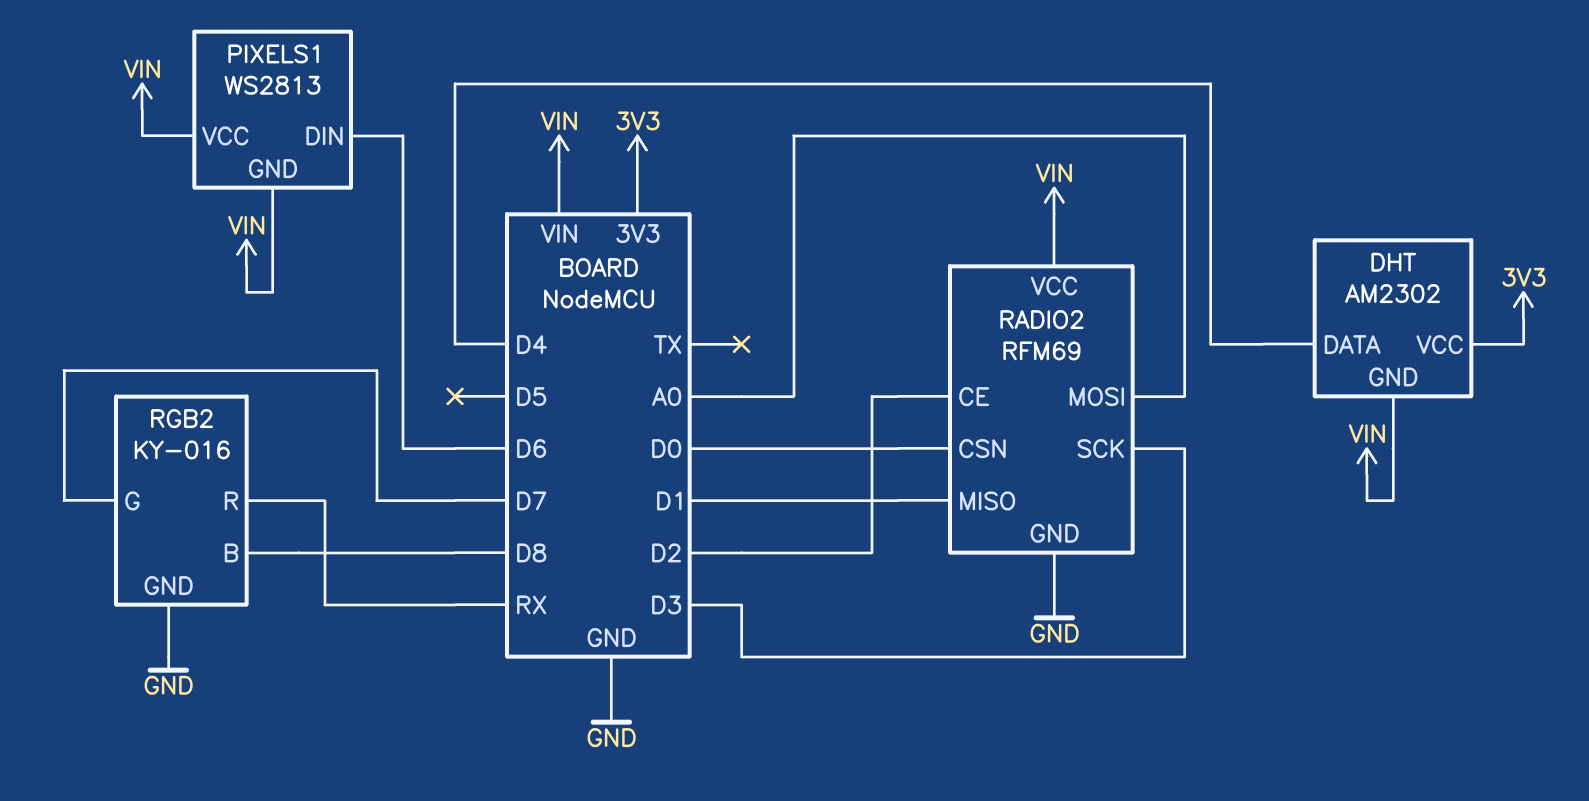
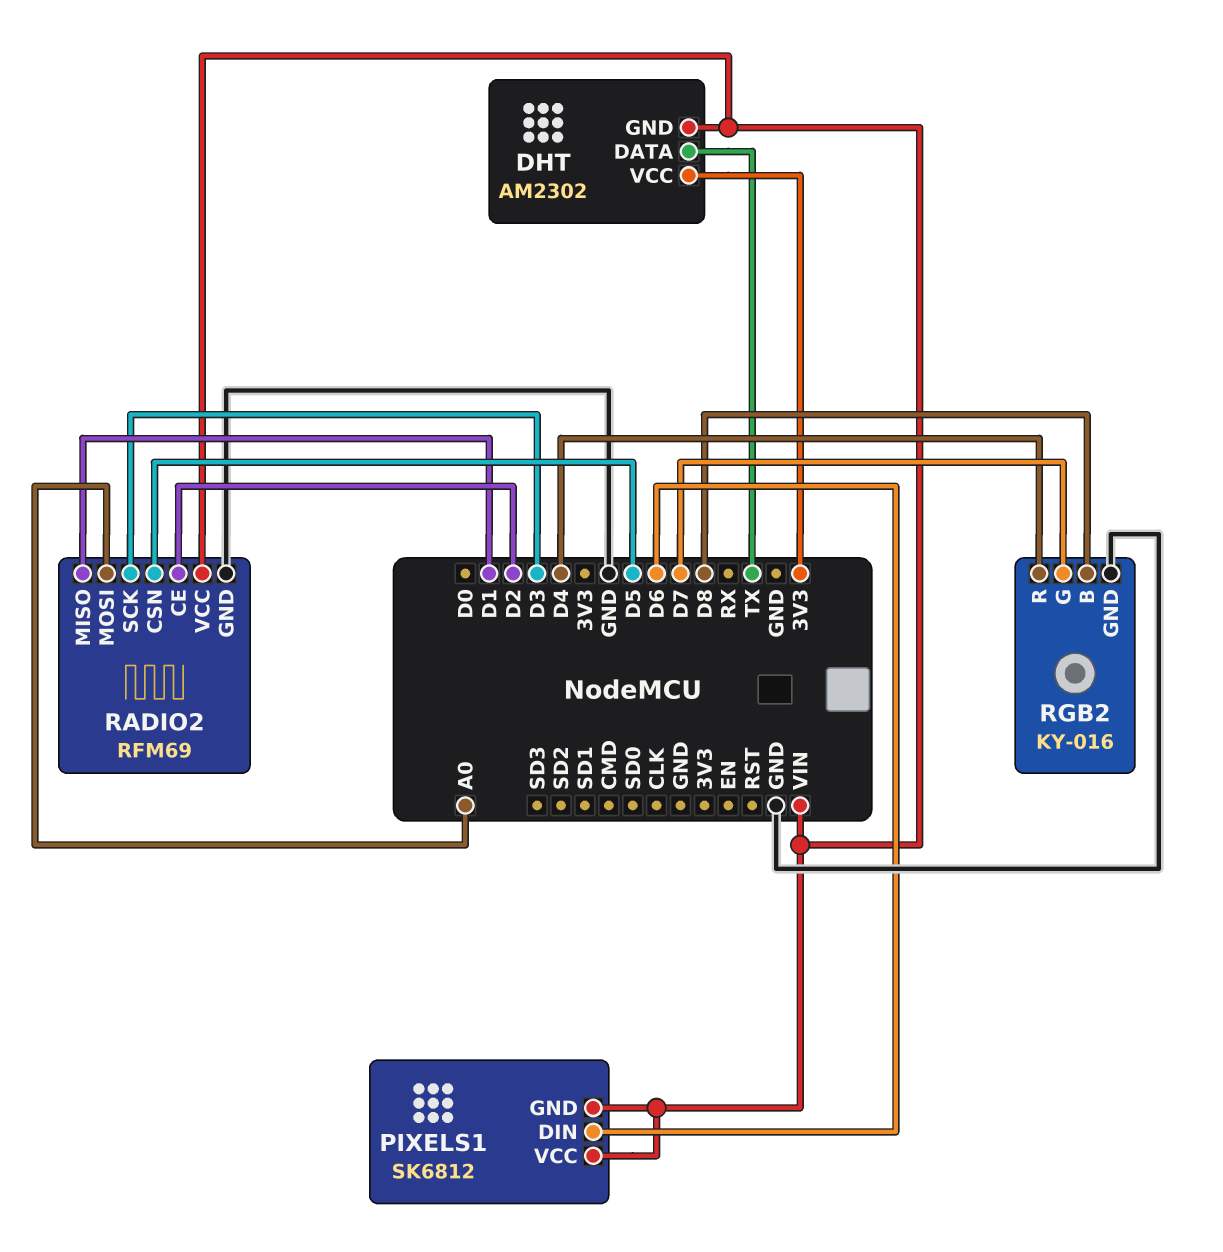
DHT pin DATA: D4 -> TX
PIXELS1: WS2813 -> SK6812
RADIO2 pin CSN: D0 -> D5
RGB2 pin R: RX -> D4

